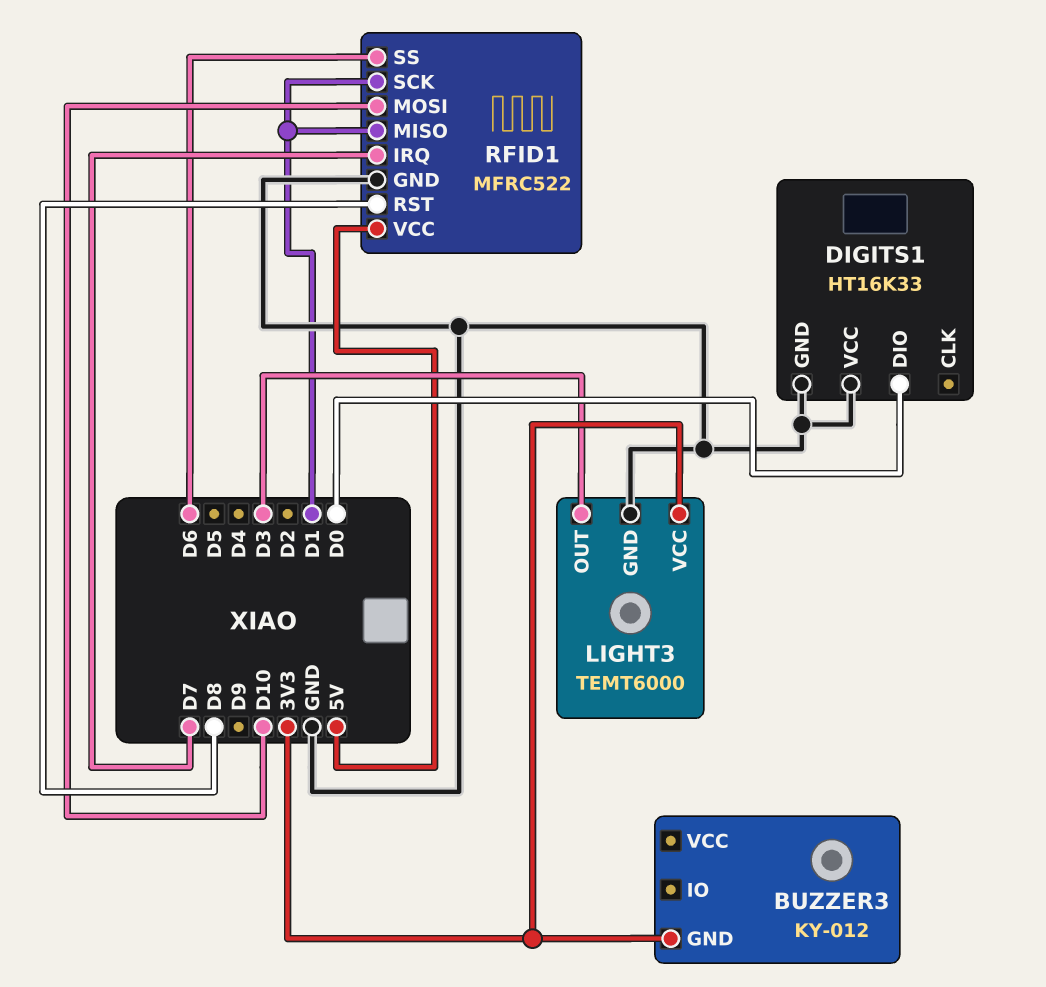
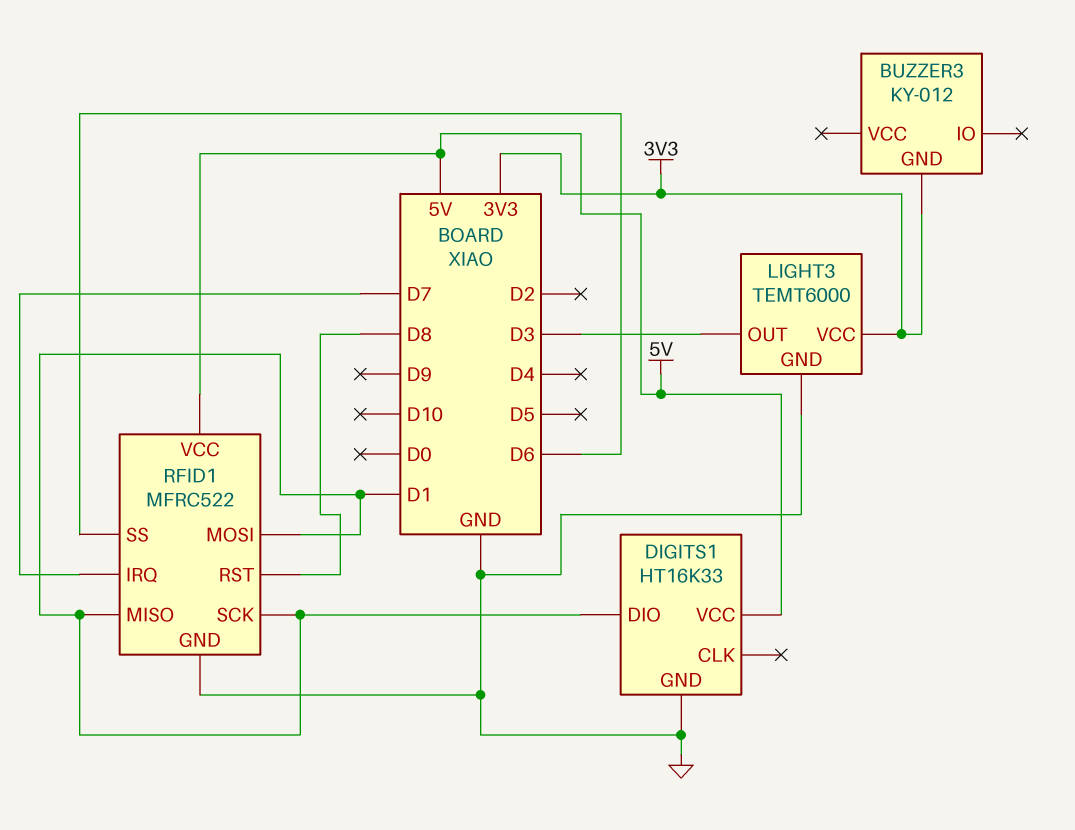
DIGITS1 pin DIO: D0 -> D1
DIGITS1 pin VCC: GND -> 5V
RFID1 pin MOSI: D10 -> D1

